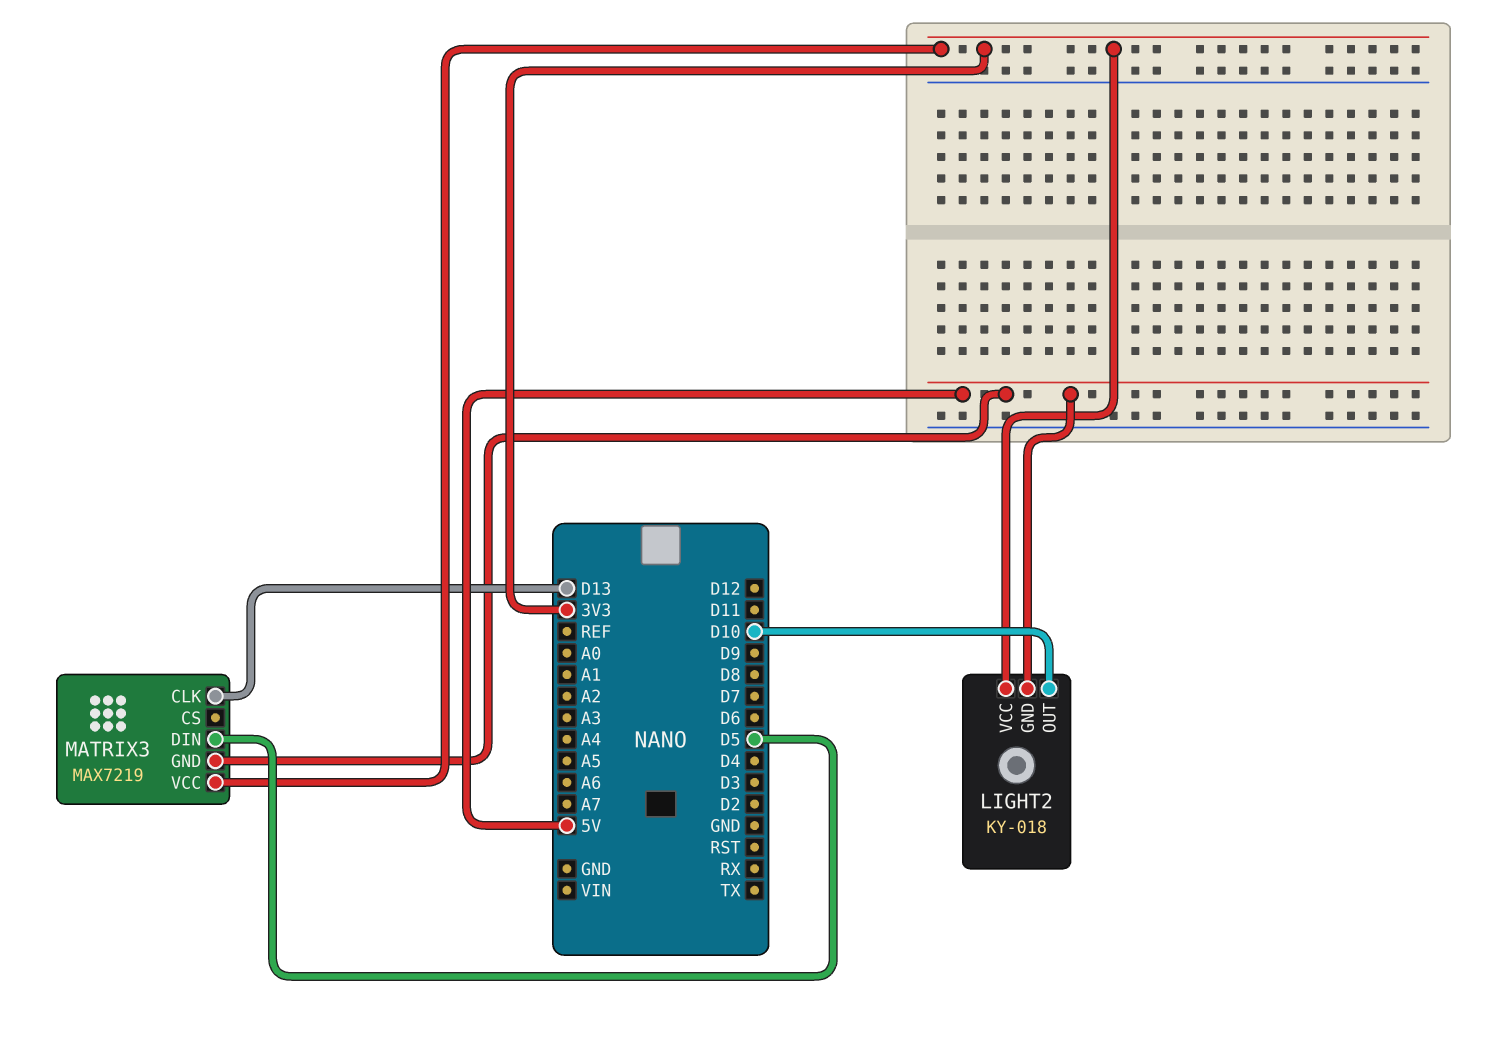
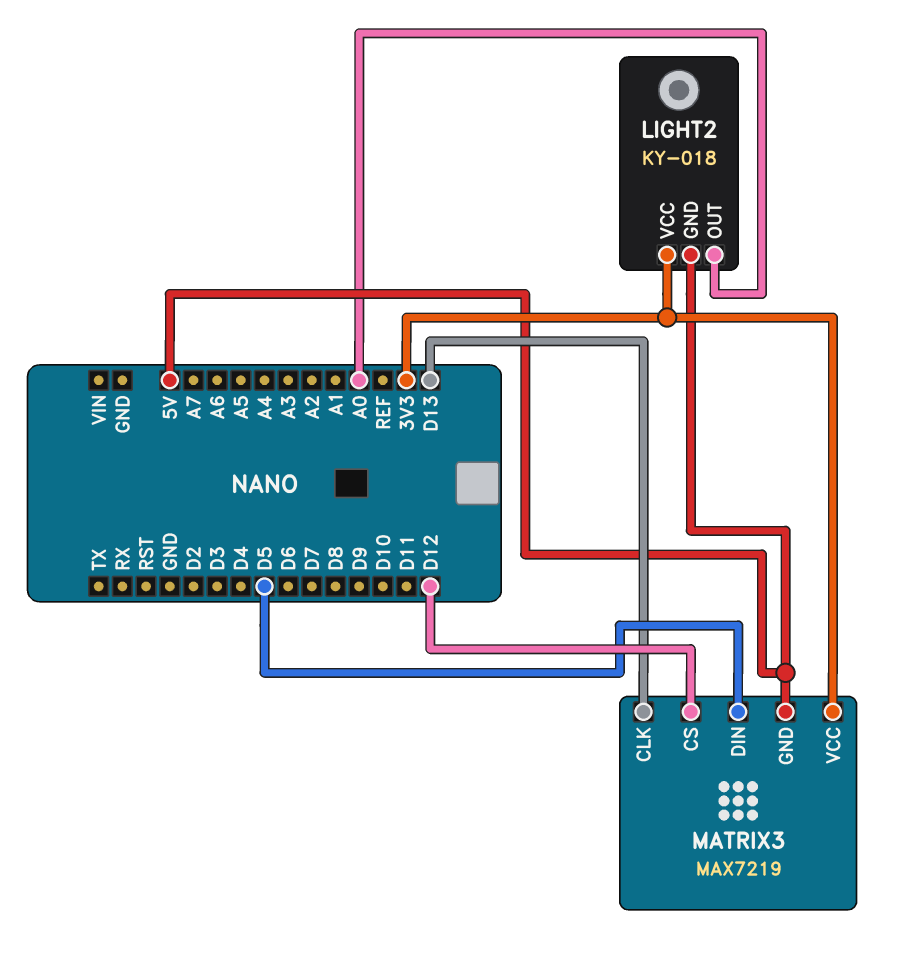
LIGHT2 pin OUT: D10 -> A0
MATRIX3 pin CS: none -> D12

